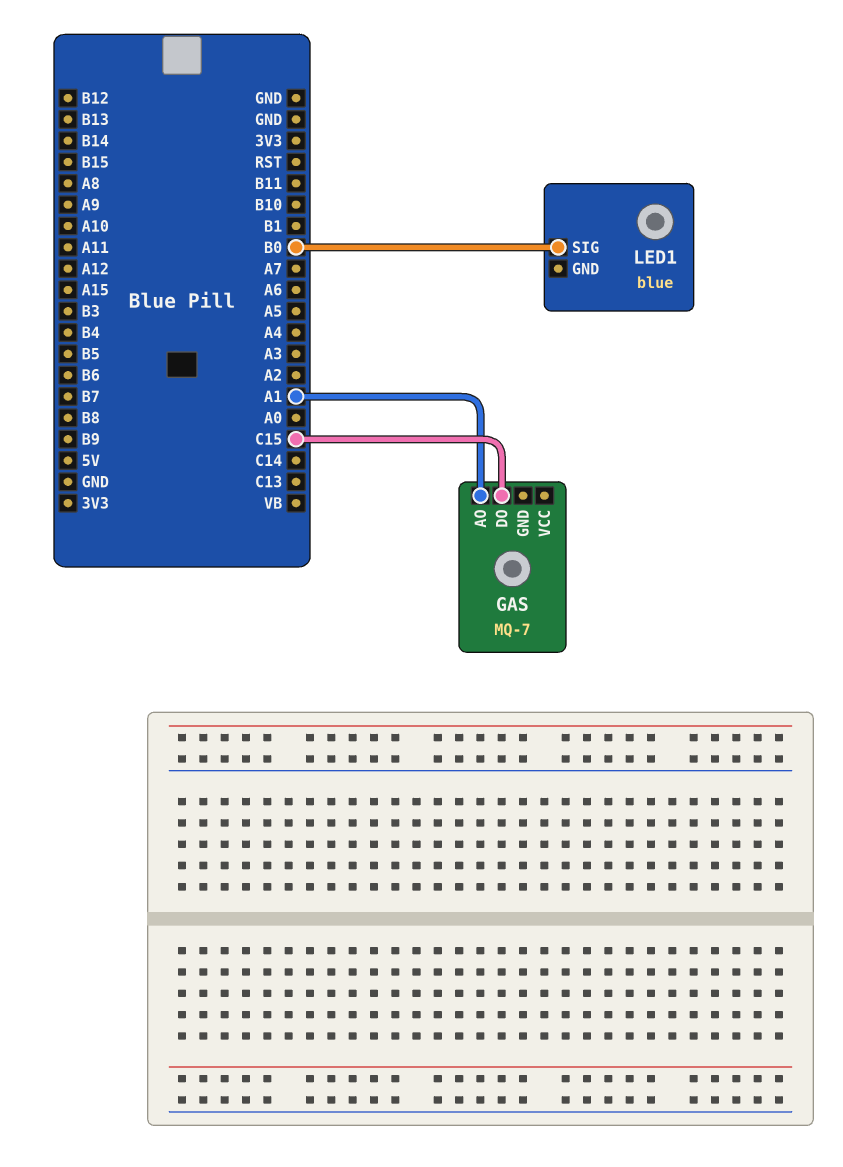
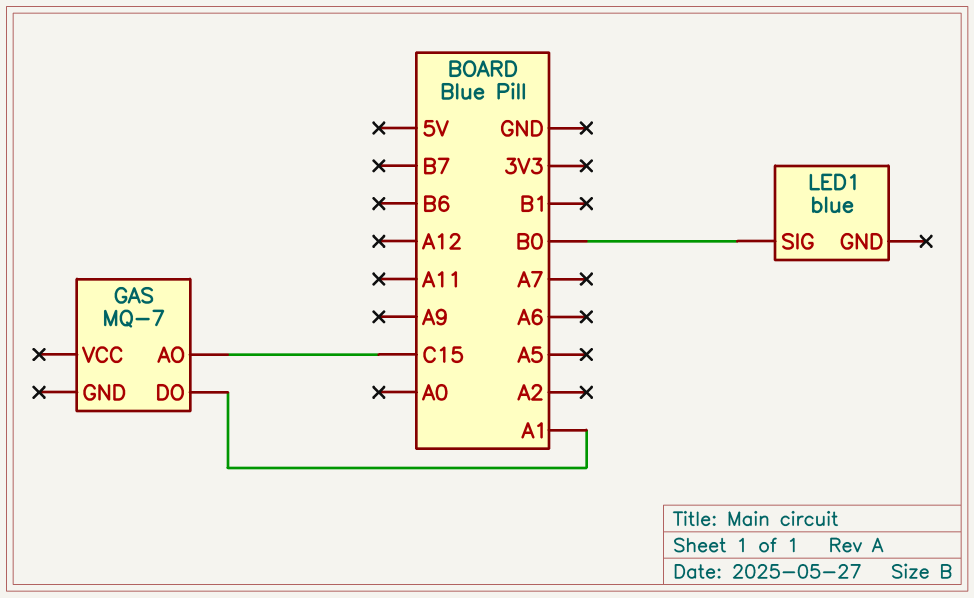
GAS pin AO: A1 -> C15
GAS pin DO: C15 -> A1

